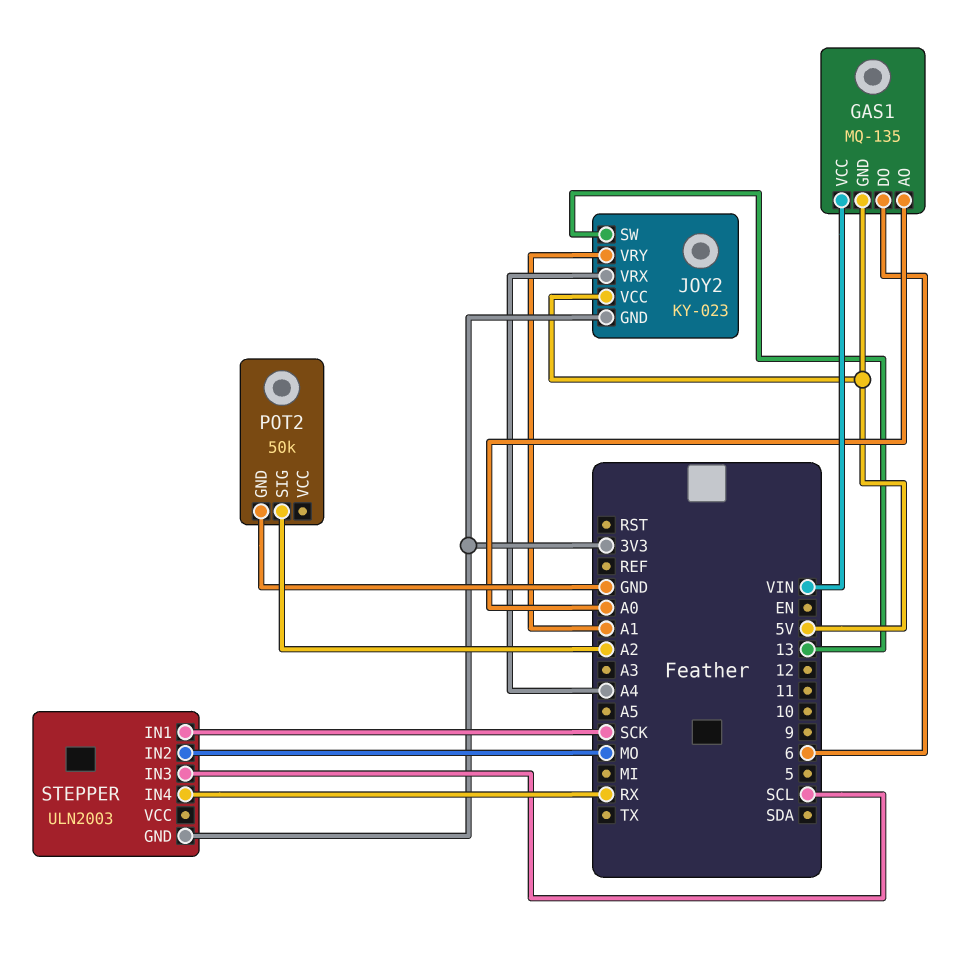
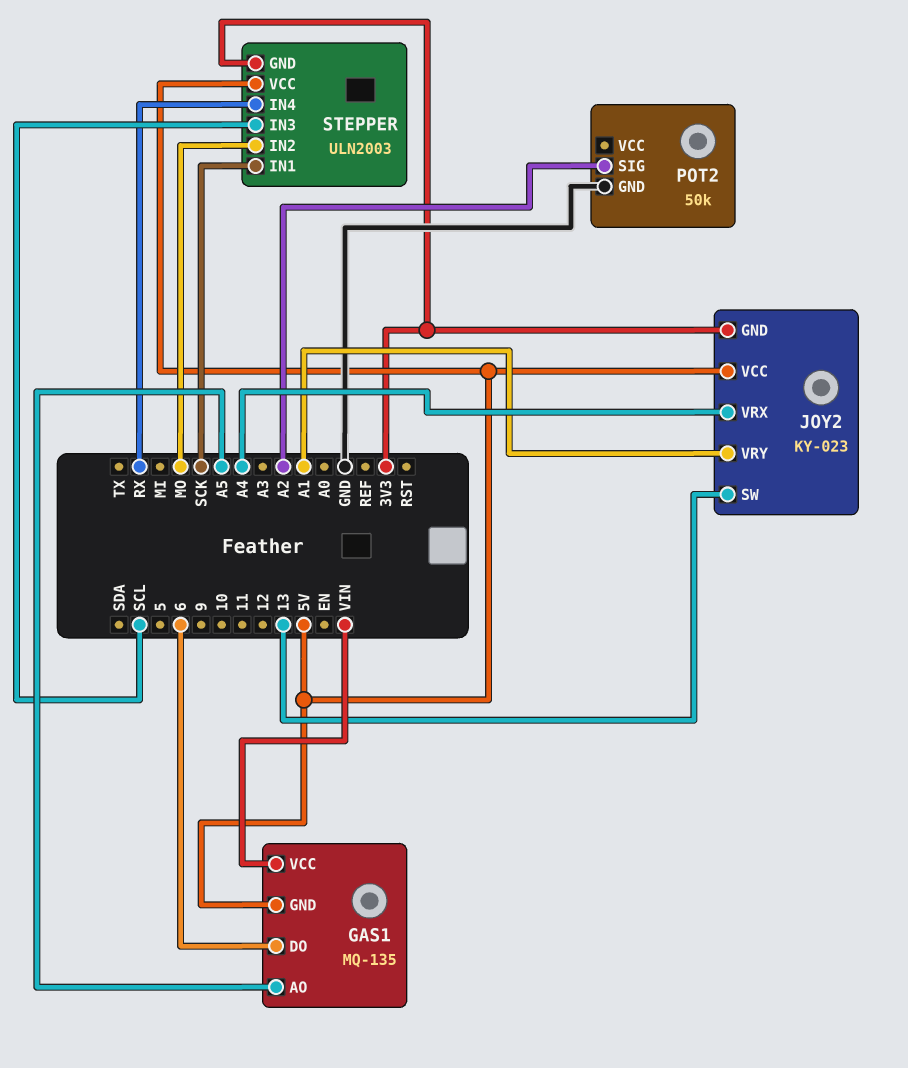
GAS1 pin AO: A0 -> A5
STEPPER pin VCC: none -> 5V

